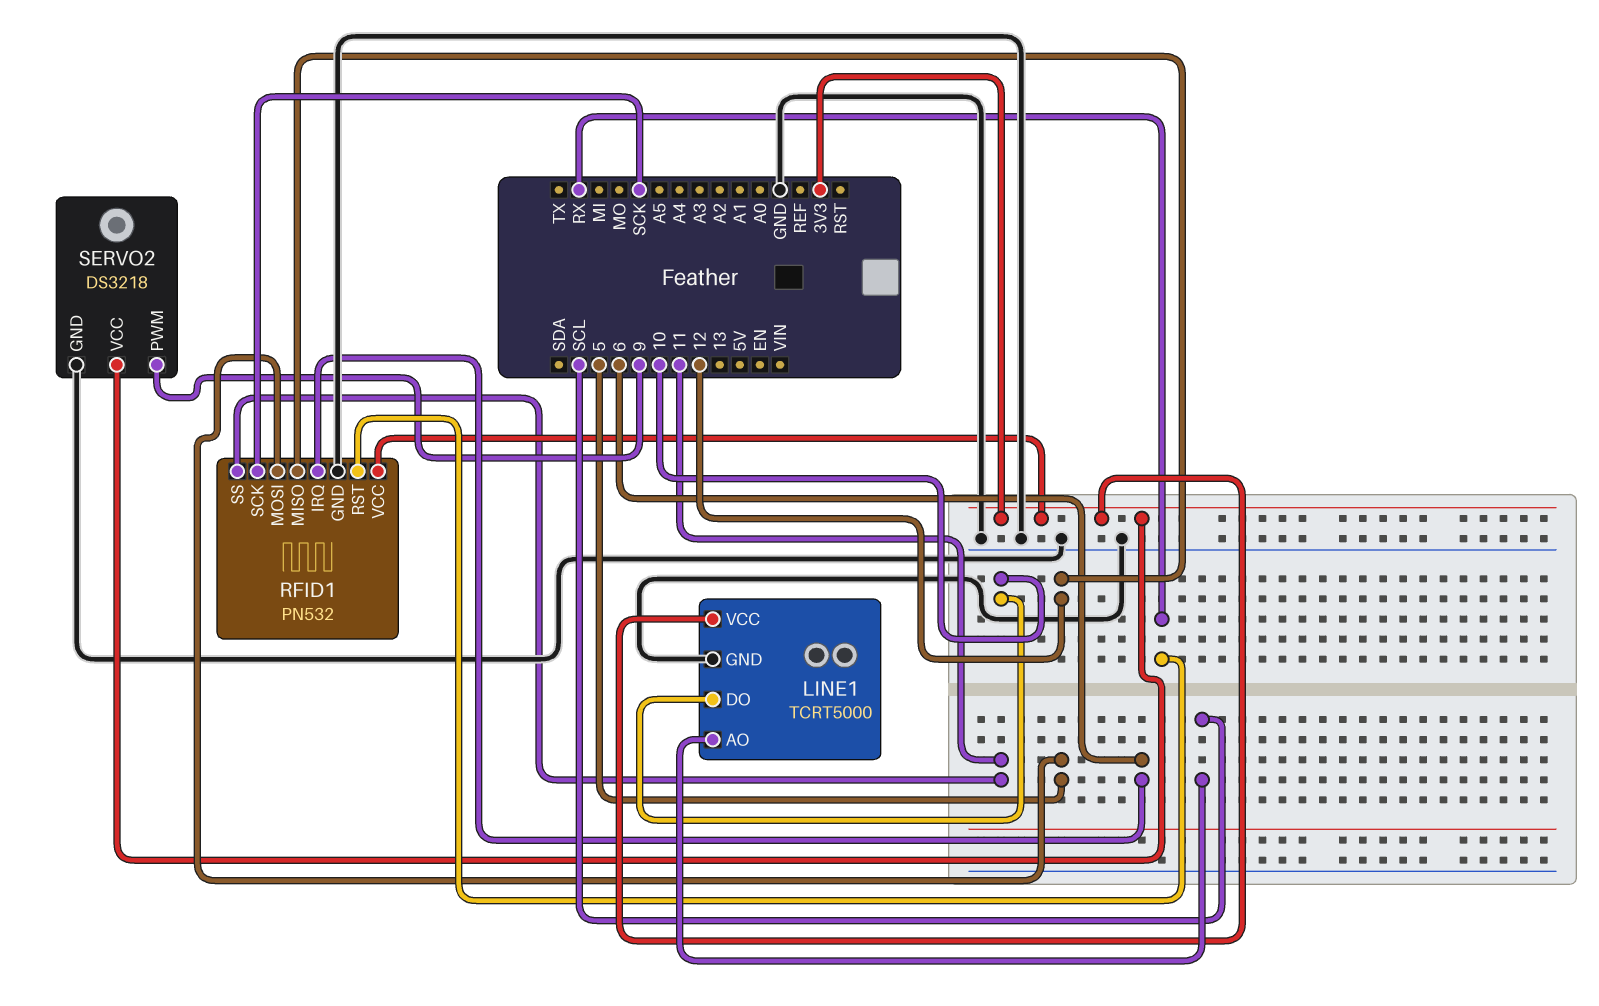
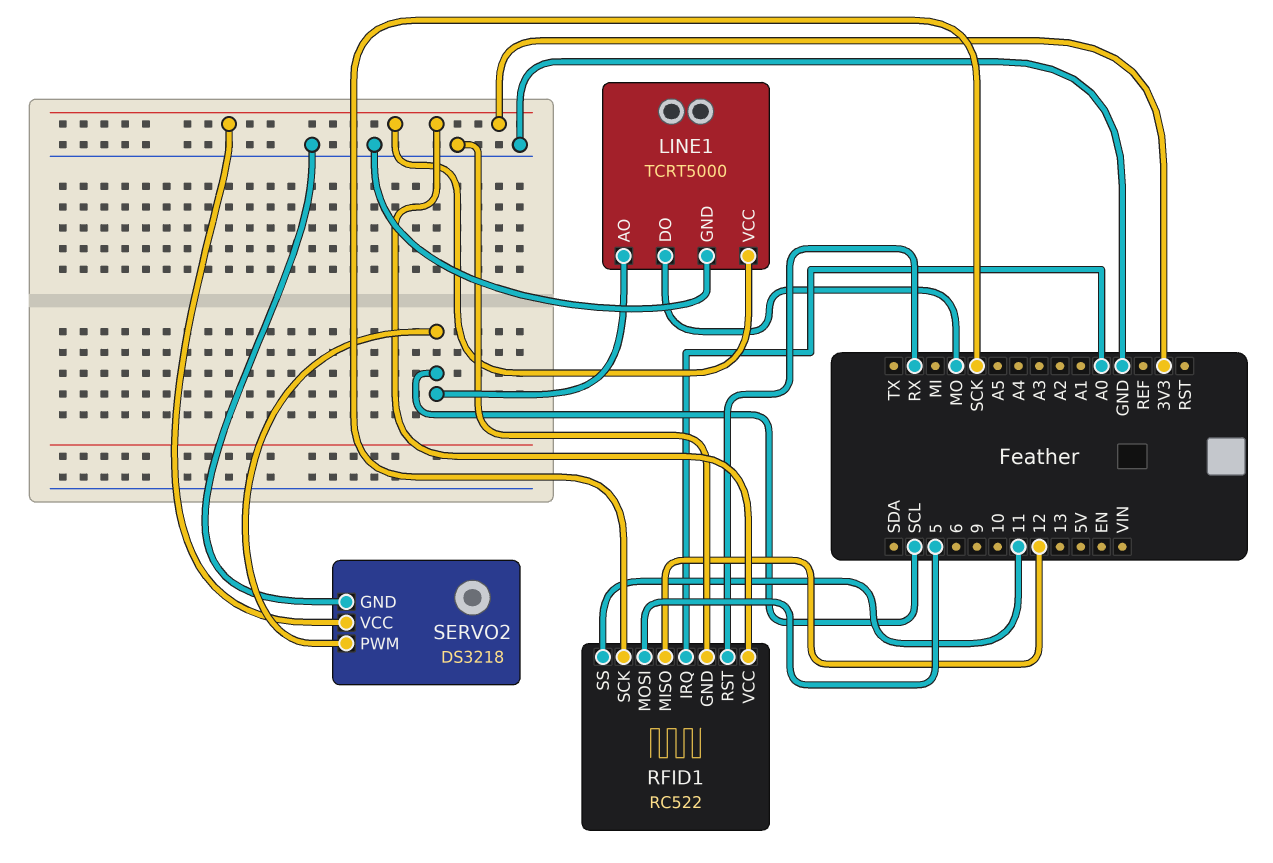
LINE1 pin DO: 10 -> MO
RFID1: PN532 -> RC522
RFID1 pin IRQ: 6 -> A0
SERVO2 pin PWM: 9 -> SCL

